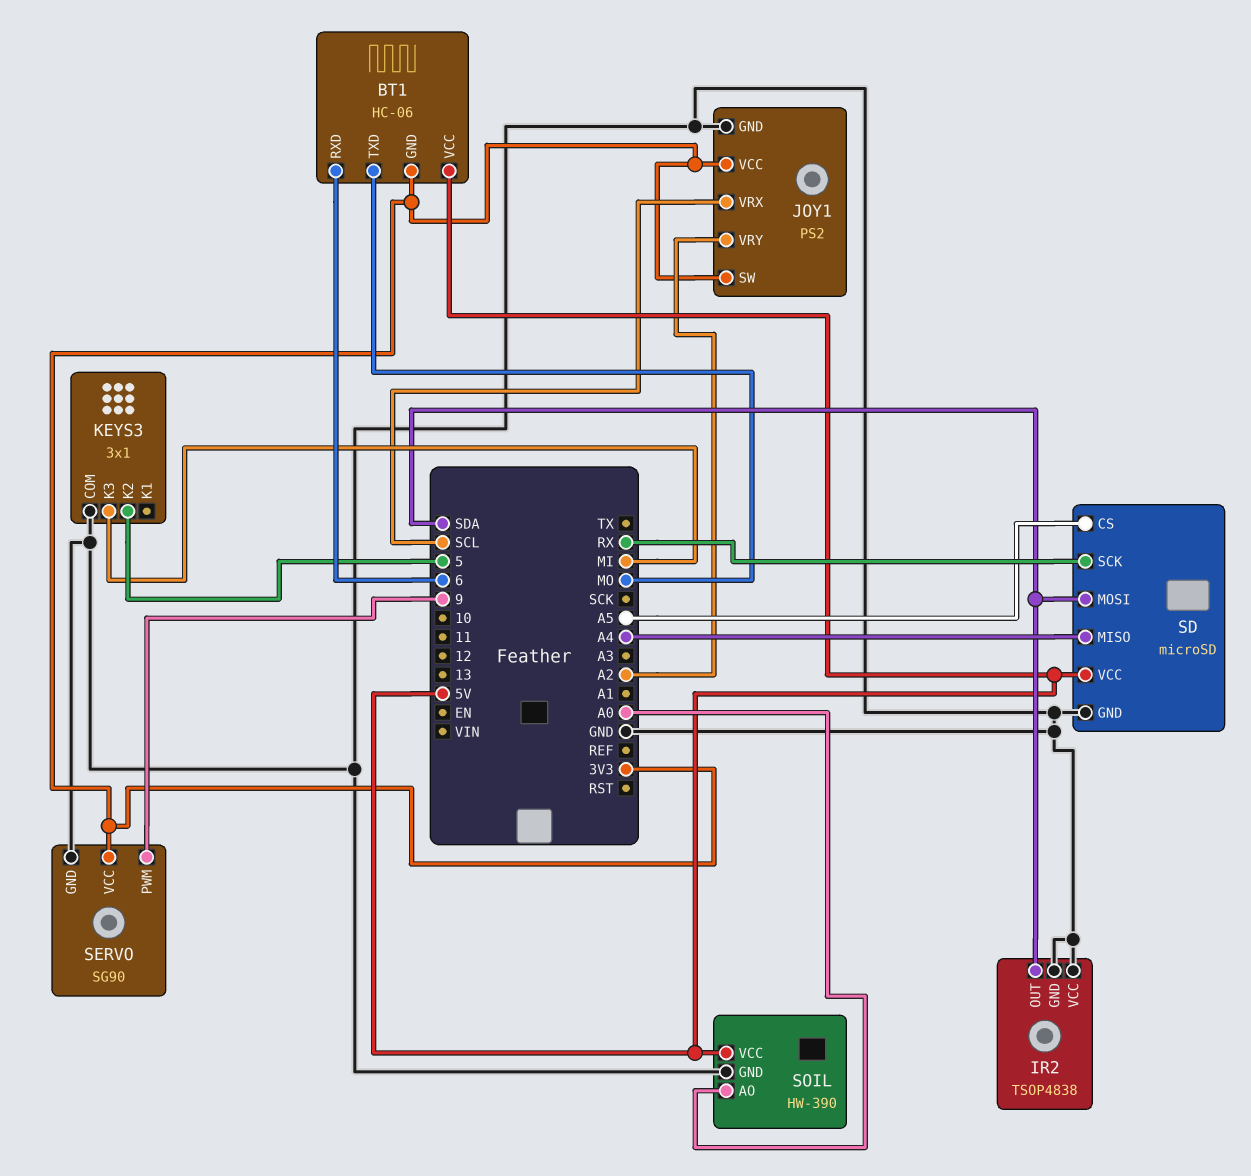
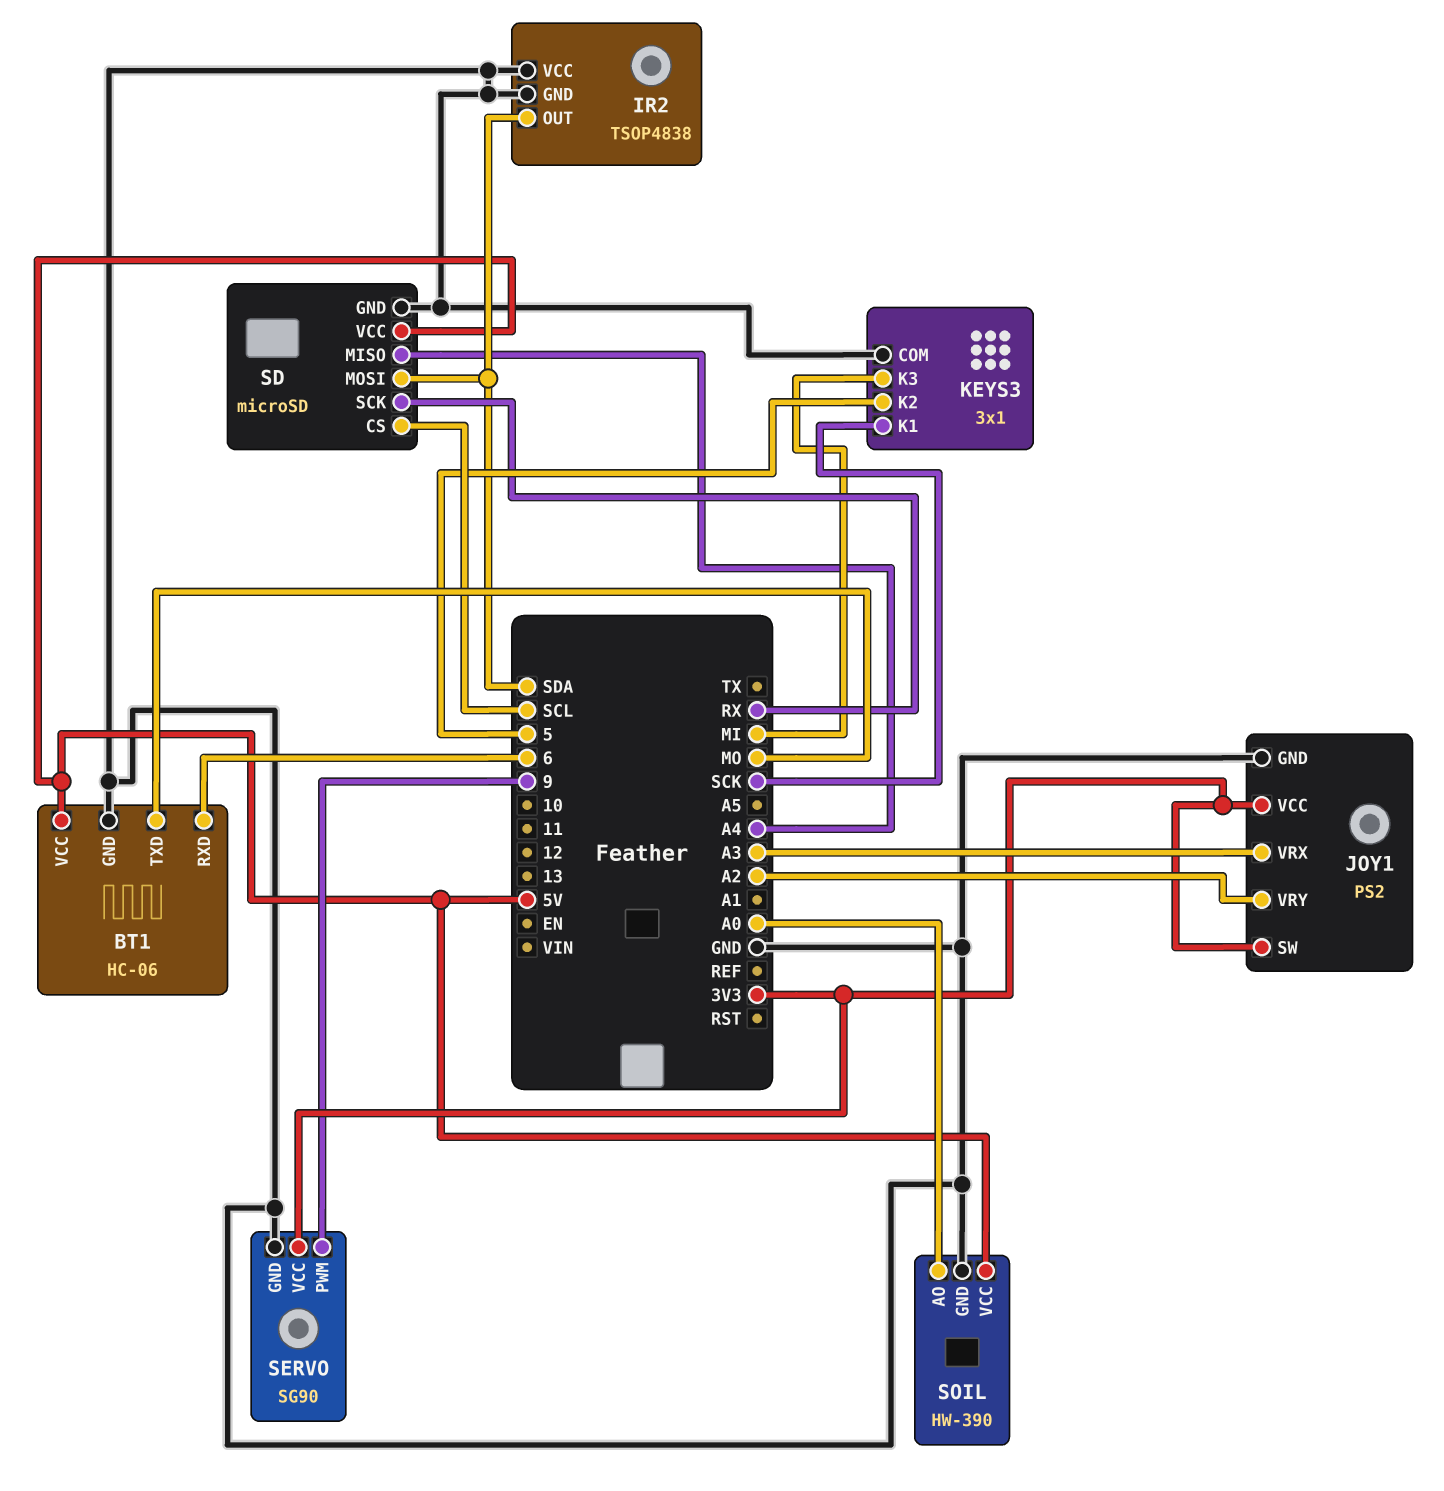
BT1 pin GND: 3V3 -> GND
JOY1 pin VRX: SCL -> A3
KEYS3 pin K1: none -> SCK
SD pin CS: A5 -> SCL

